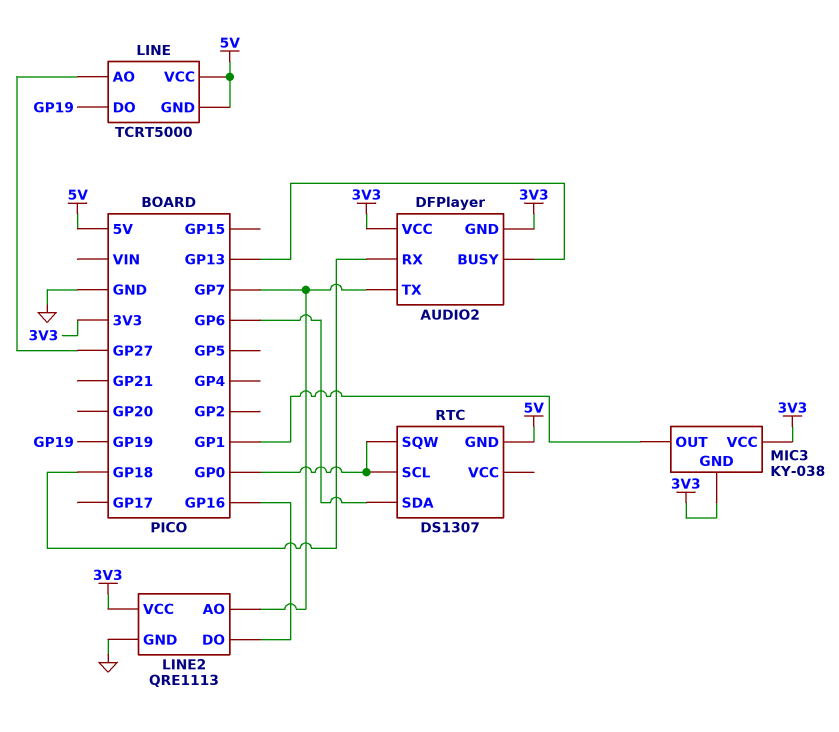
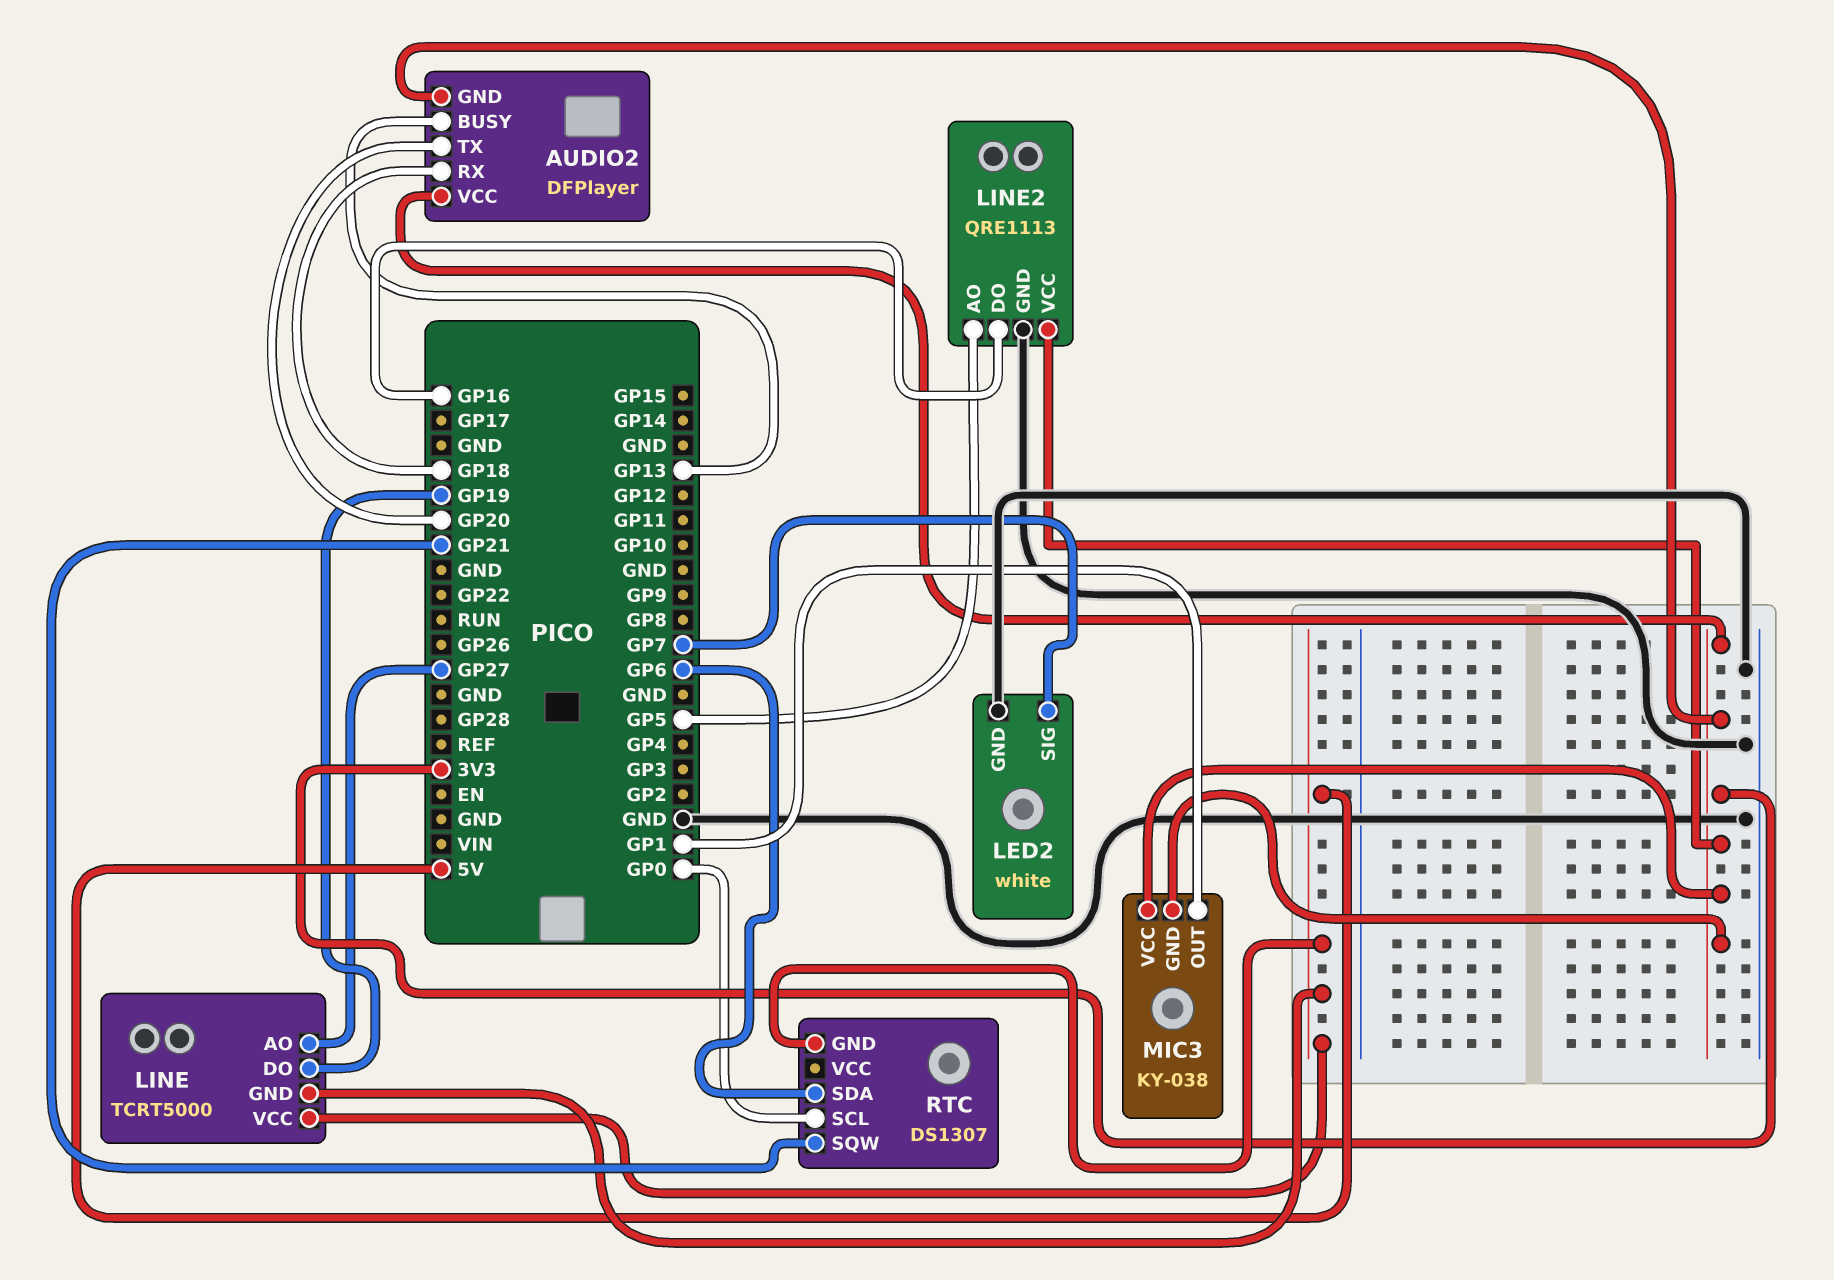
AUDIO2 pin TX: GP7 -> GP20
LED2: none -> white
LED2 pin GND: none -> GND
LED2 pin SIG: none -> GP7
LINE2 pin AO: GP7 -> GP5
RTC pin SQW: GP0 -> GP21

